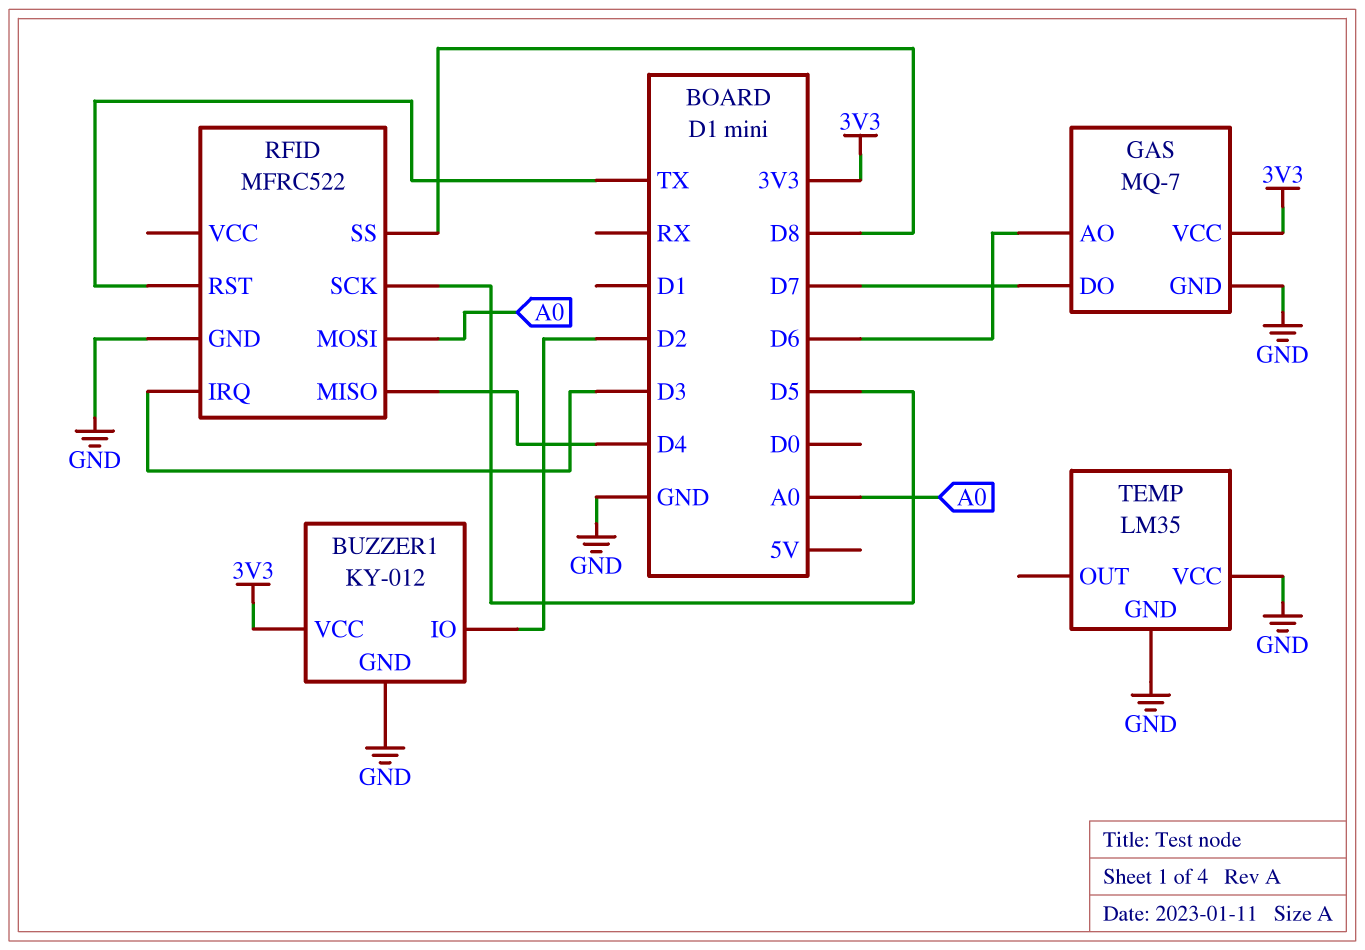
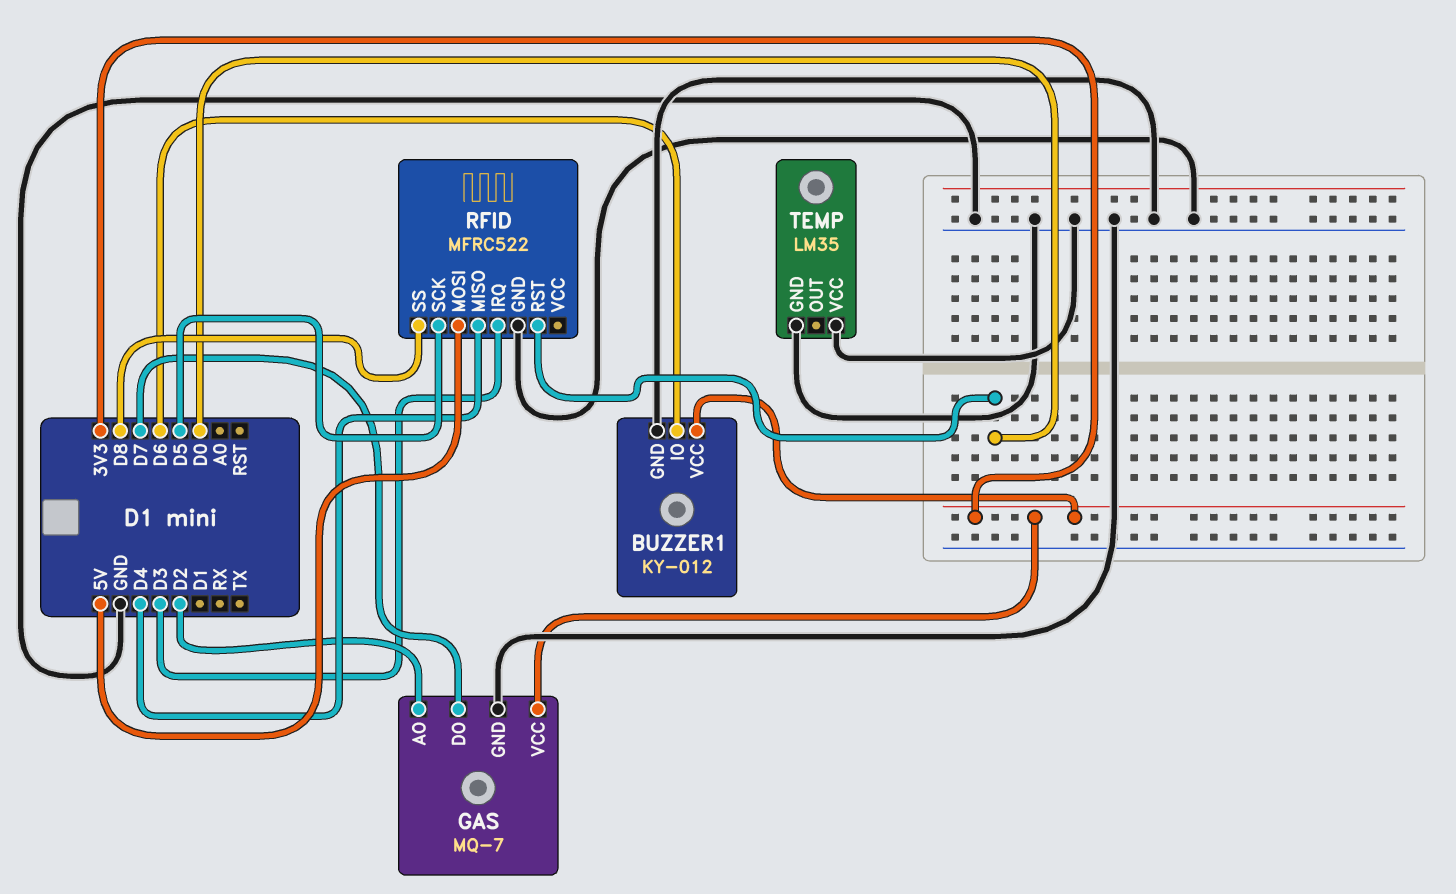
BUZZER1 pin IO: D2 -> D6
GAS pin AO: D6 -> D2
RFID pin MOSI: A0 -> 5V
RFID pin RST: TX -> D0

